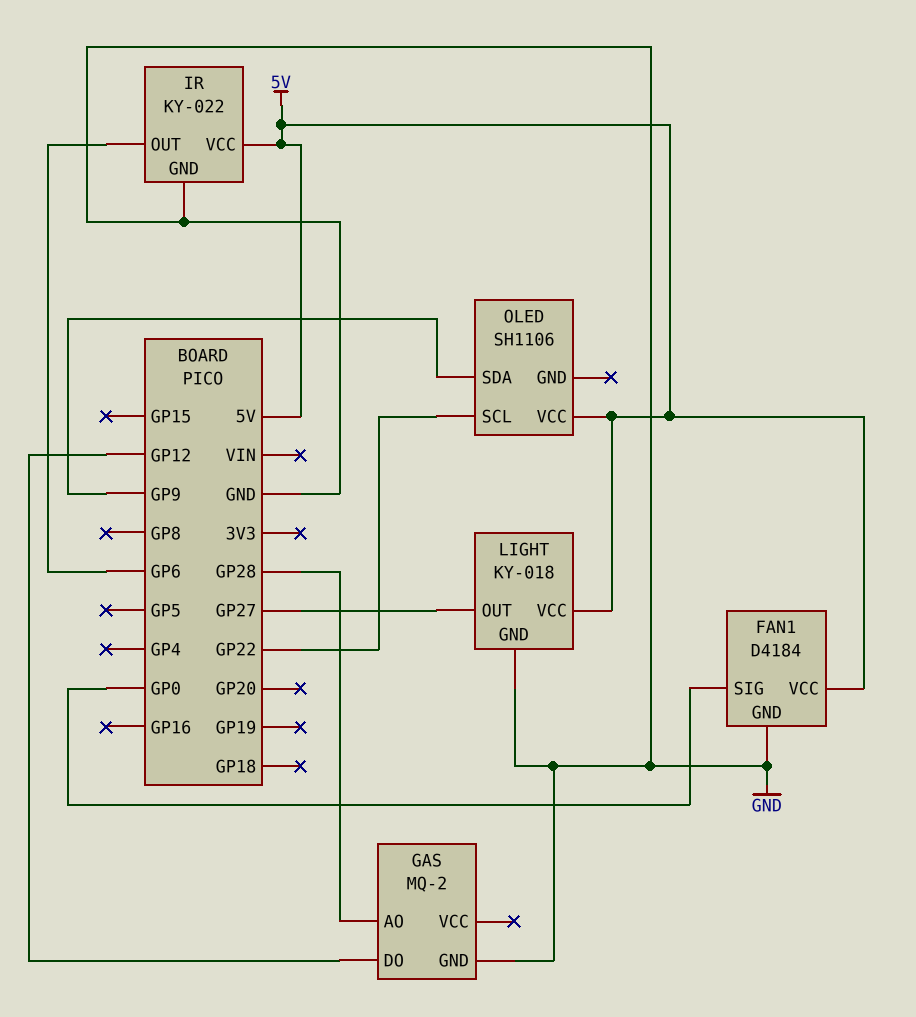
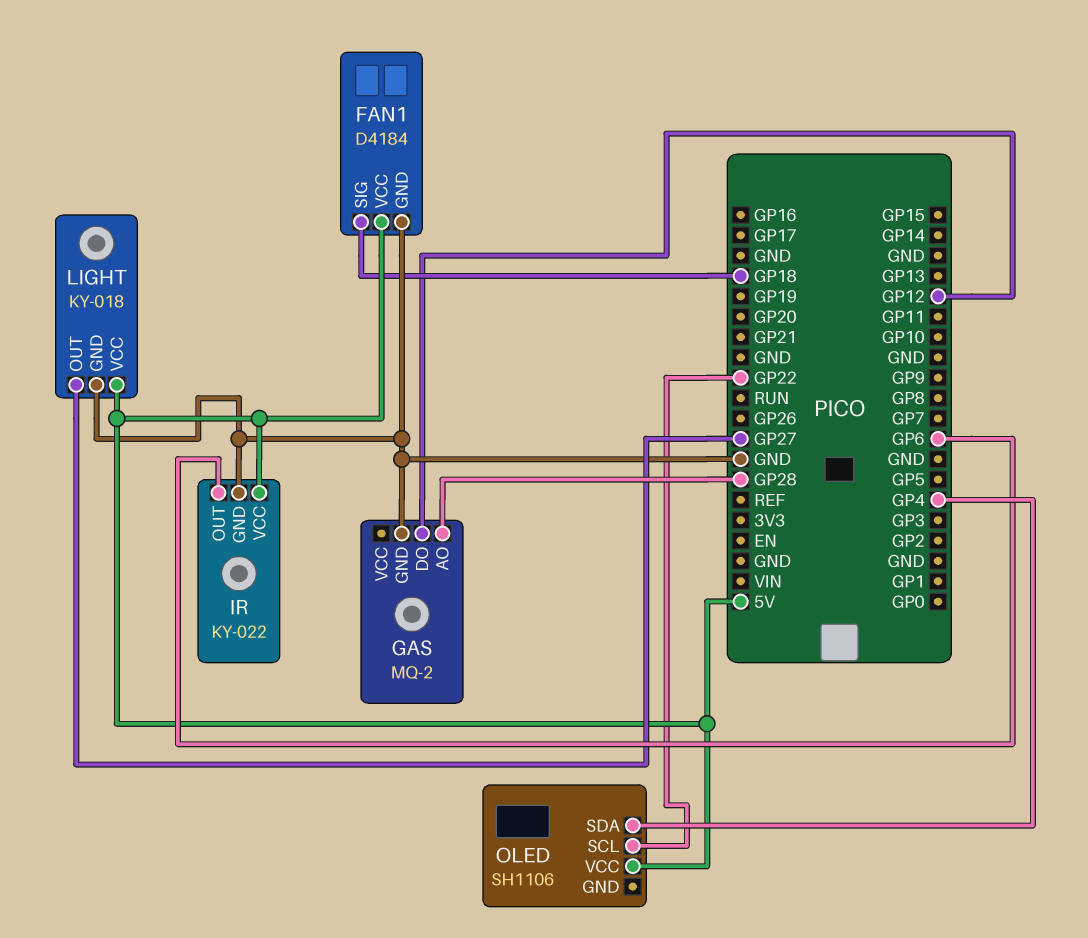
FAN1 pin SIG: GP0 -> GP18
OLED pin SDA: GP9 -> GP4

